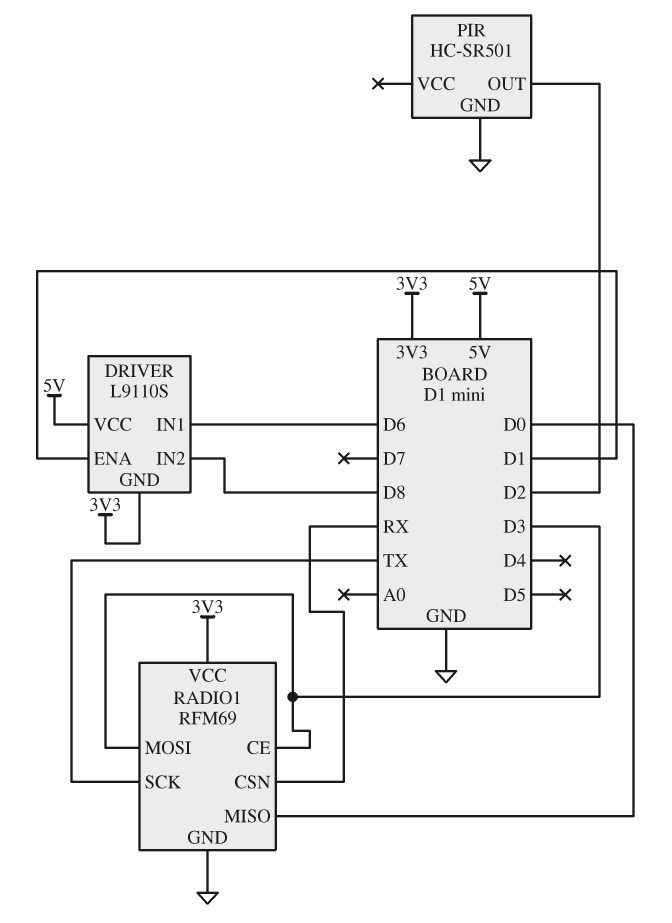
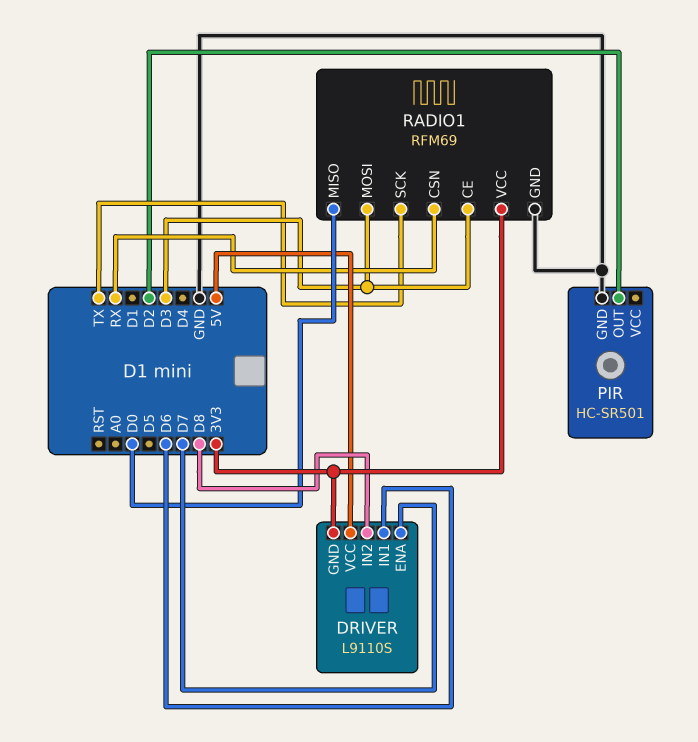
DRIVER pin ENA: D1 -> D7

